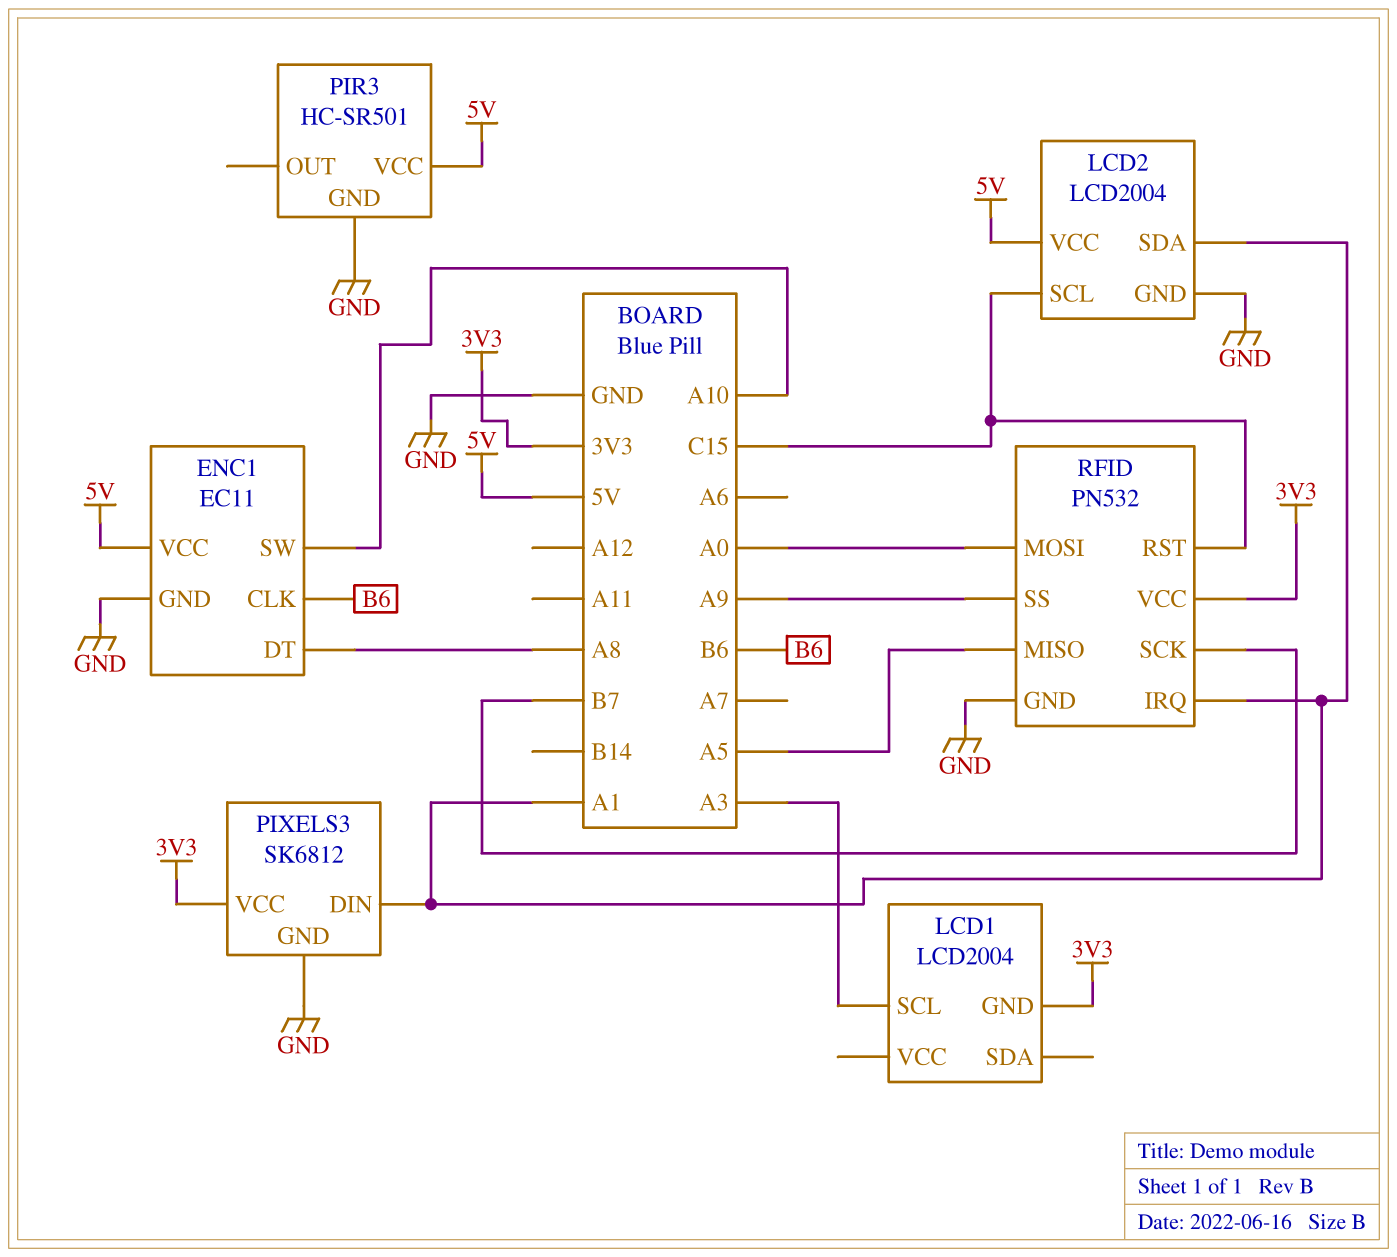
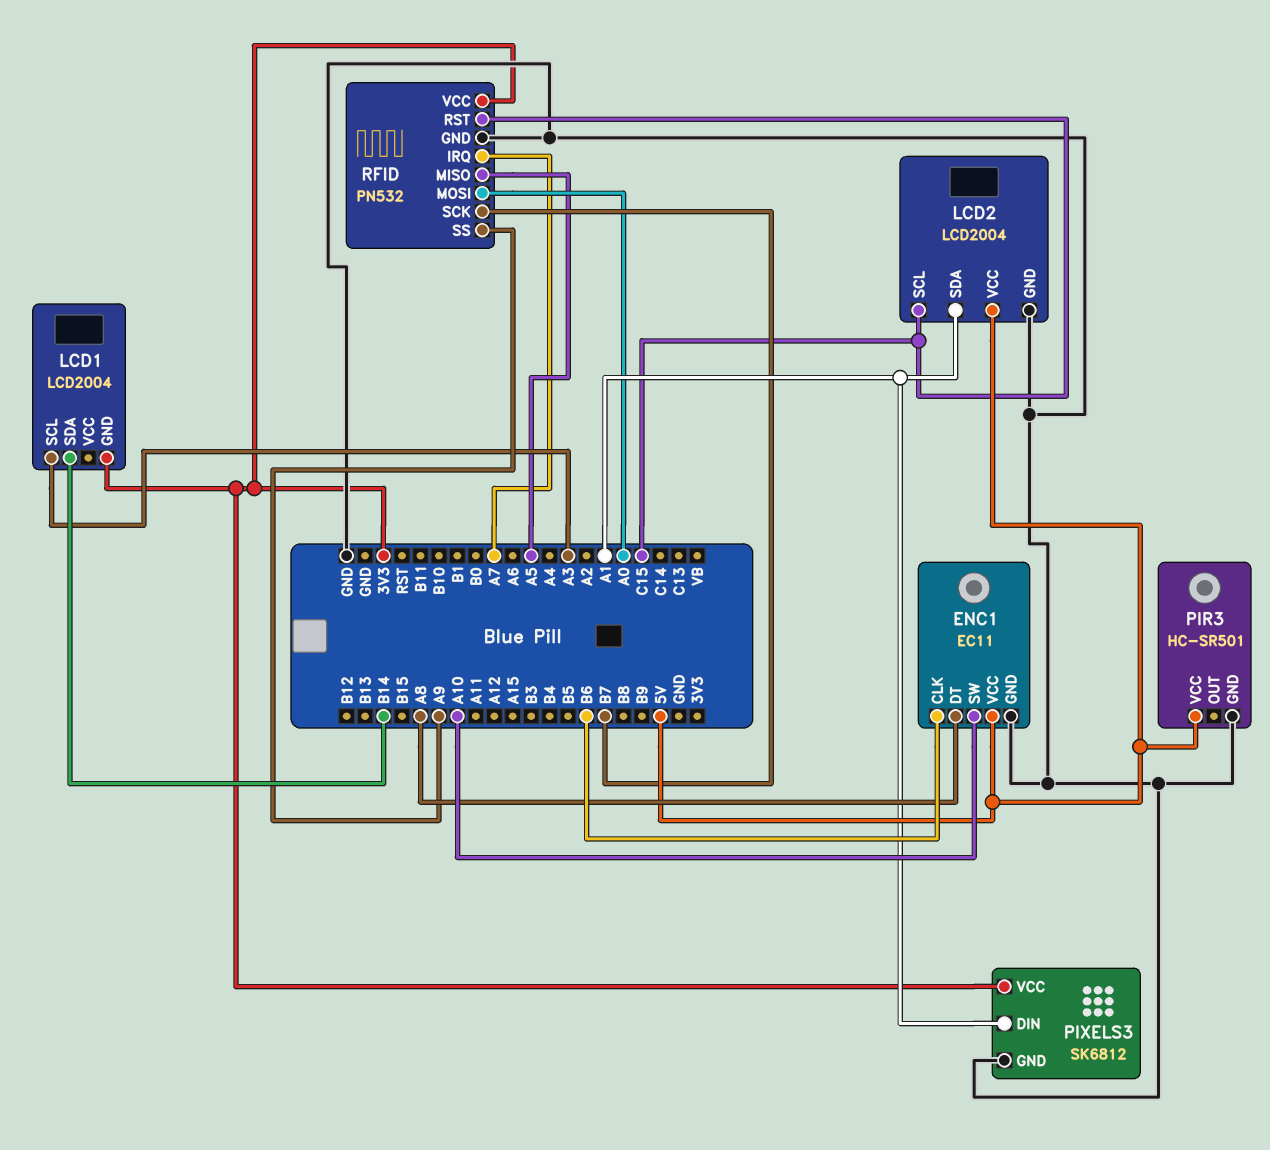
LCD1 pin SDA: none -> B14
RFID pin IRQ: A1 -> A7

